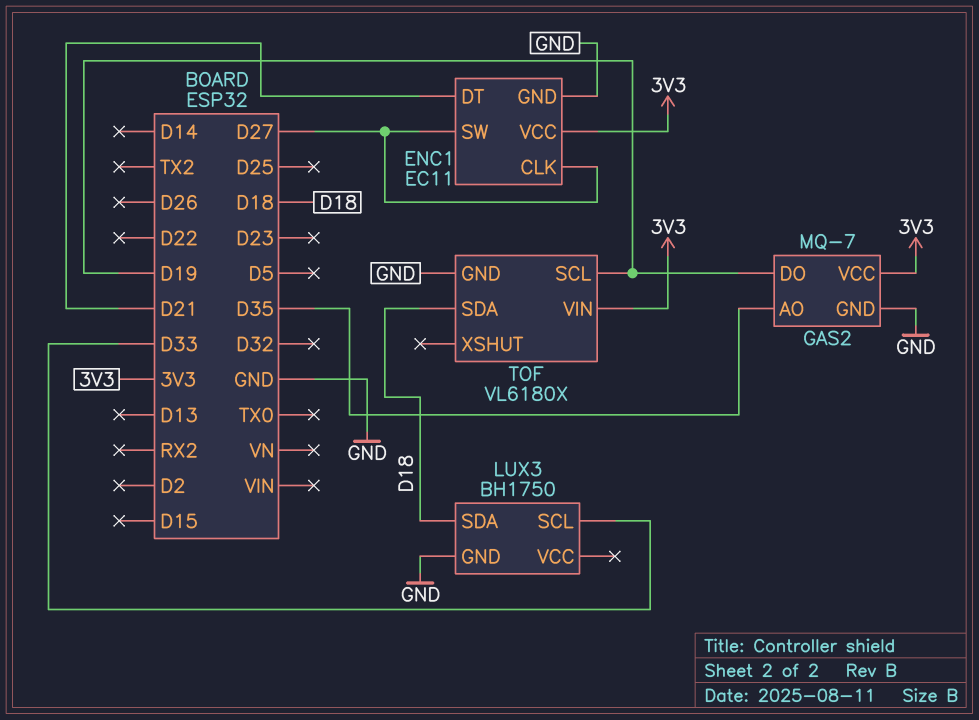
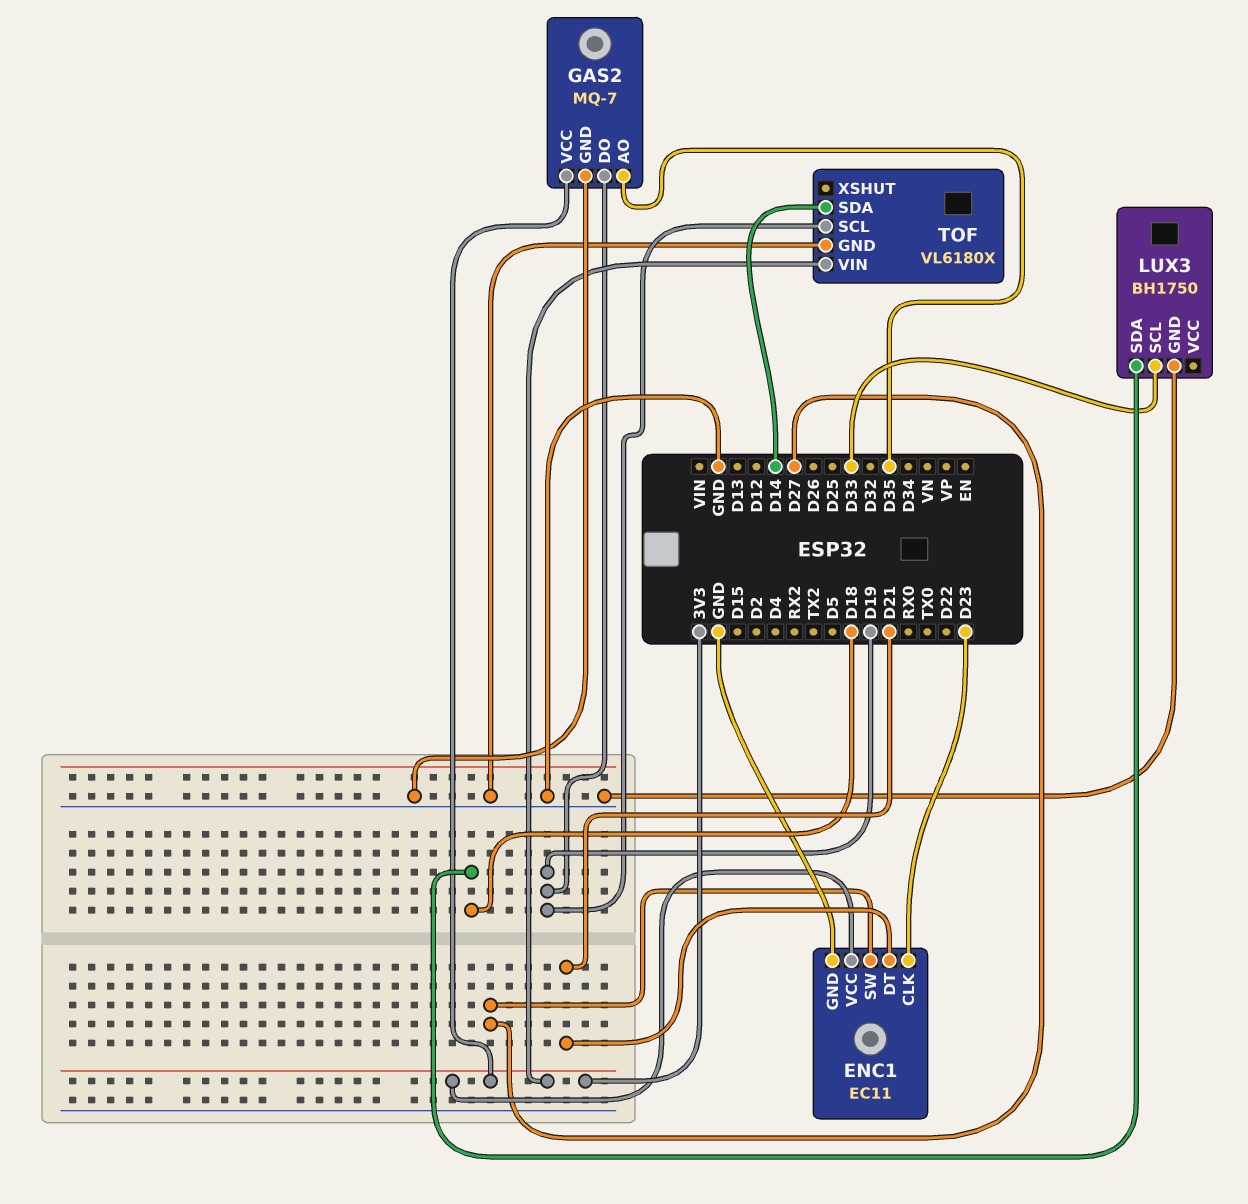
ENC1 pin CLK: D27 -> D23
TOF pin SDA: D18 -> D14

